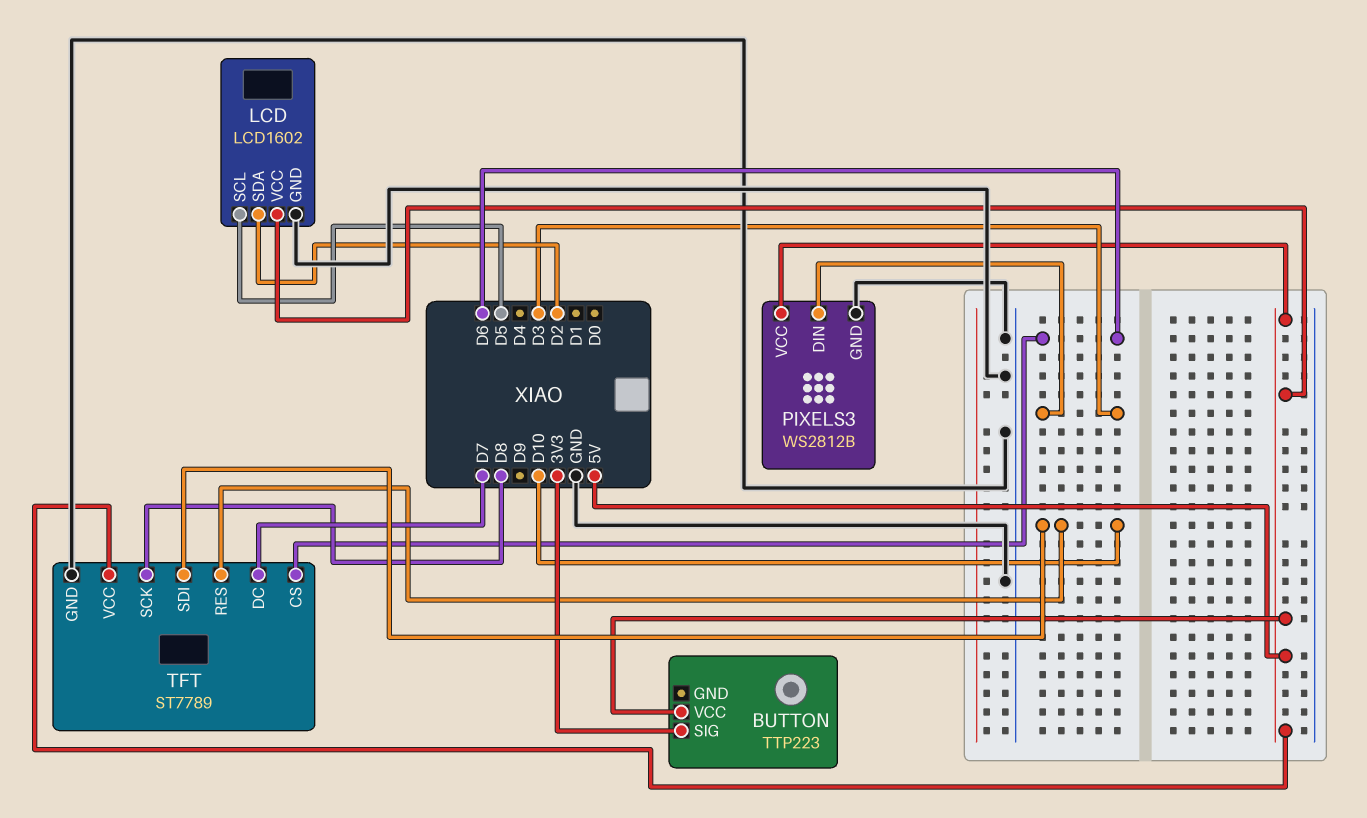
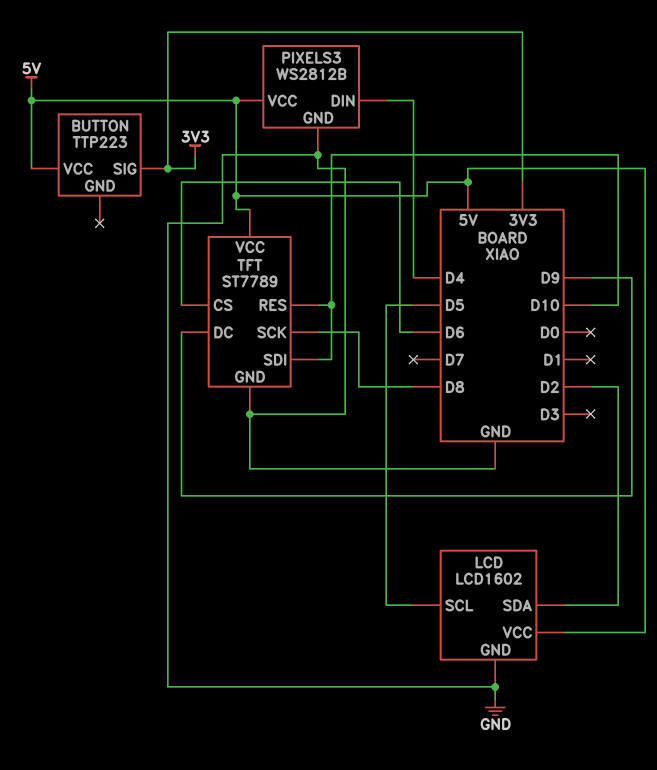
PIXELS3 pin DIN: D3 -> D4
TFT pin DC: D7 -> D9

